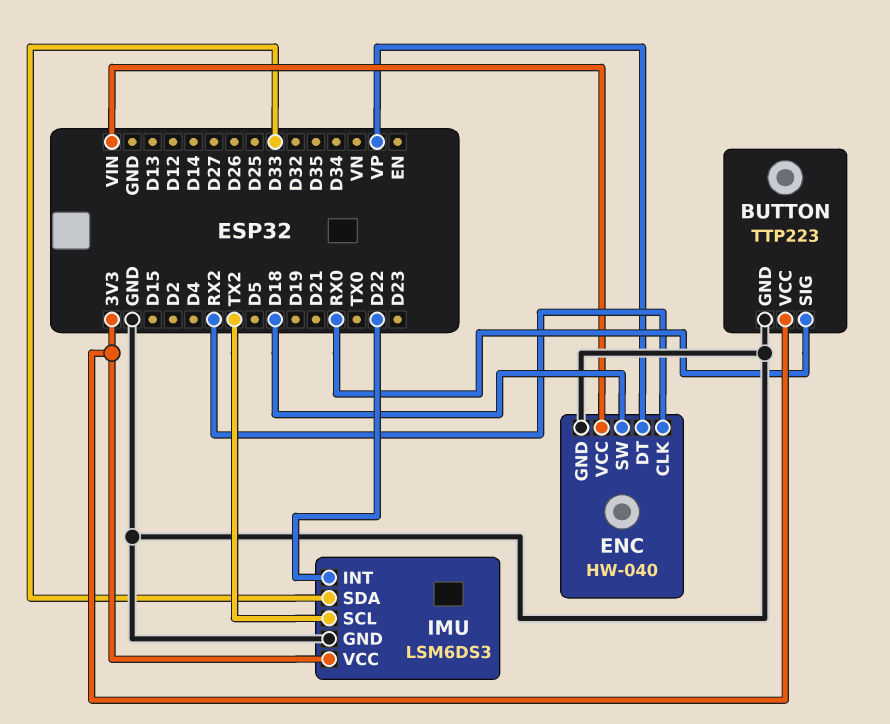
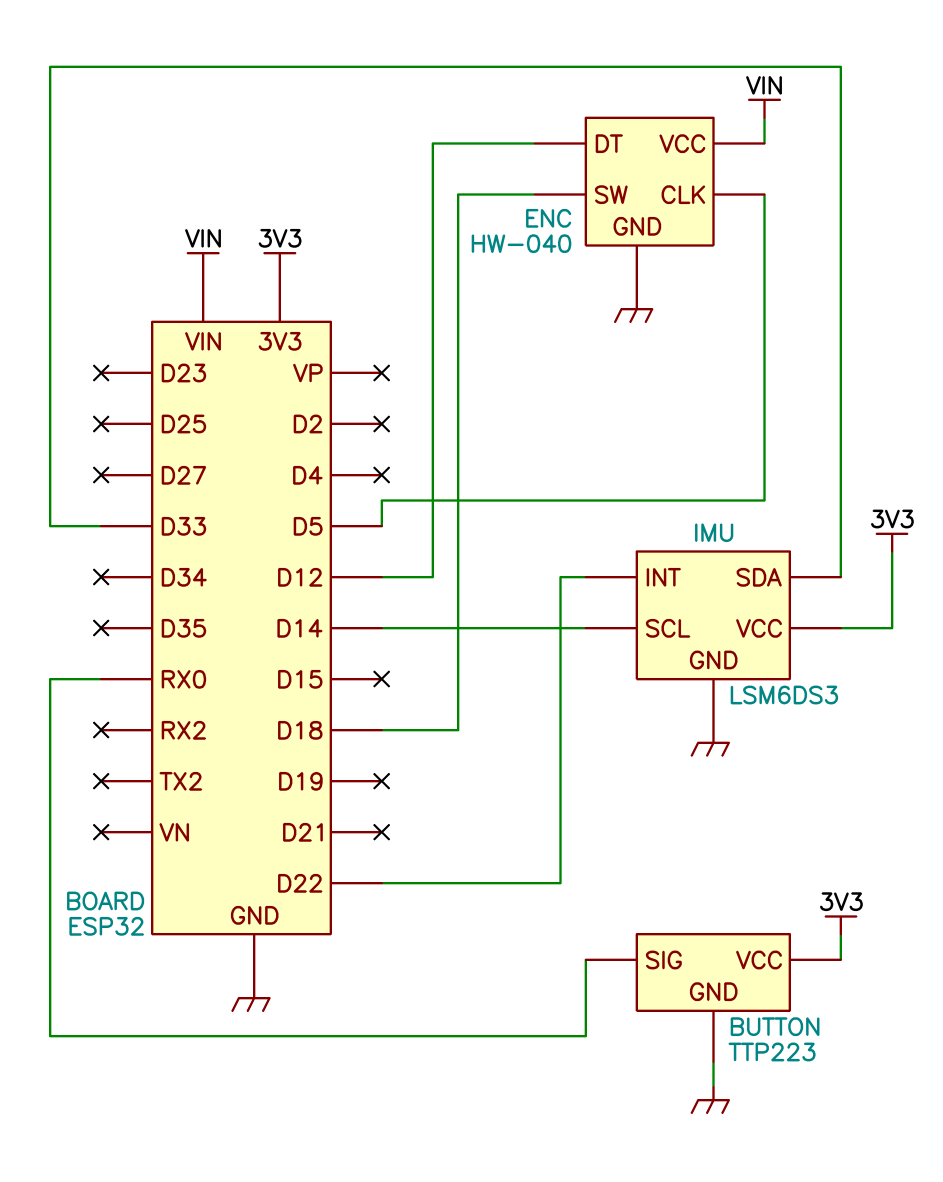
ENC pin CLK: RX2 -> D5
ENC pin DT: VP -> D12
IMU pin SCL: TX2 -> D14

